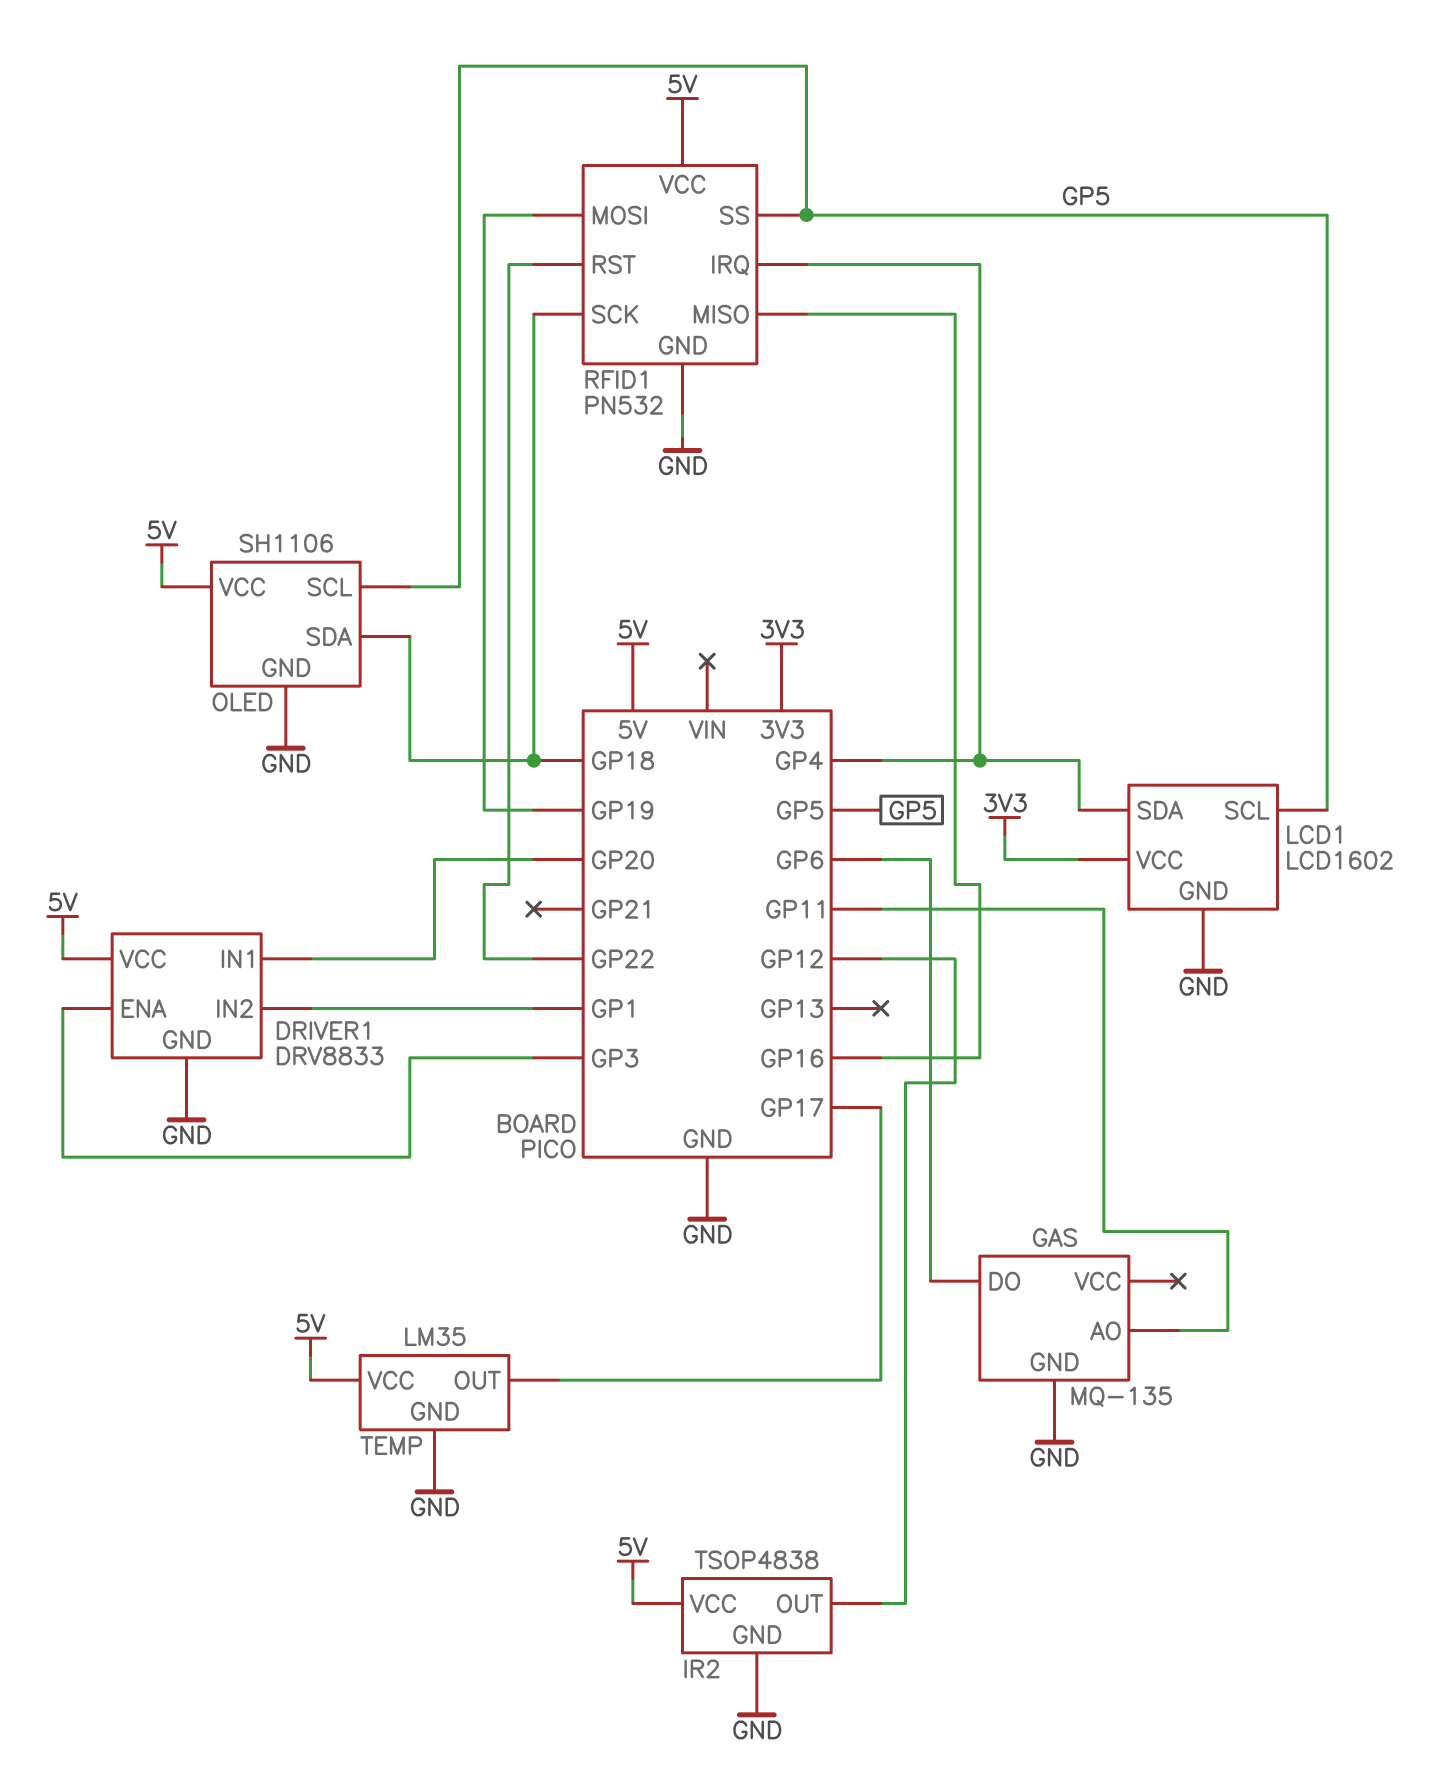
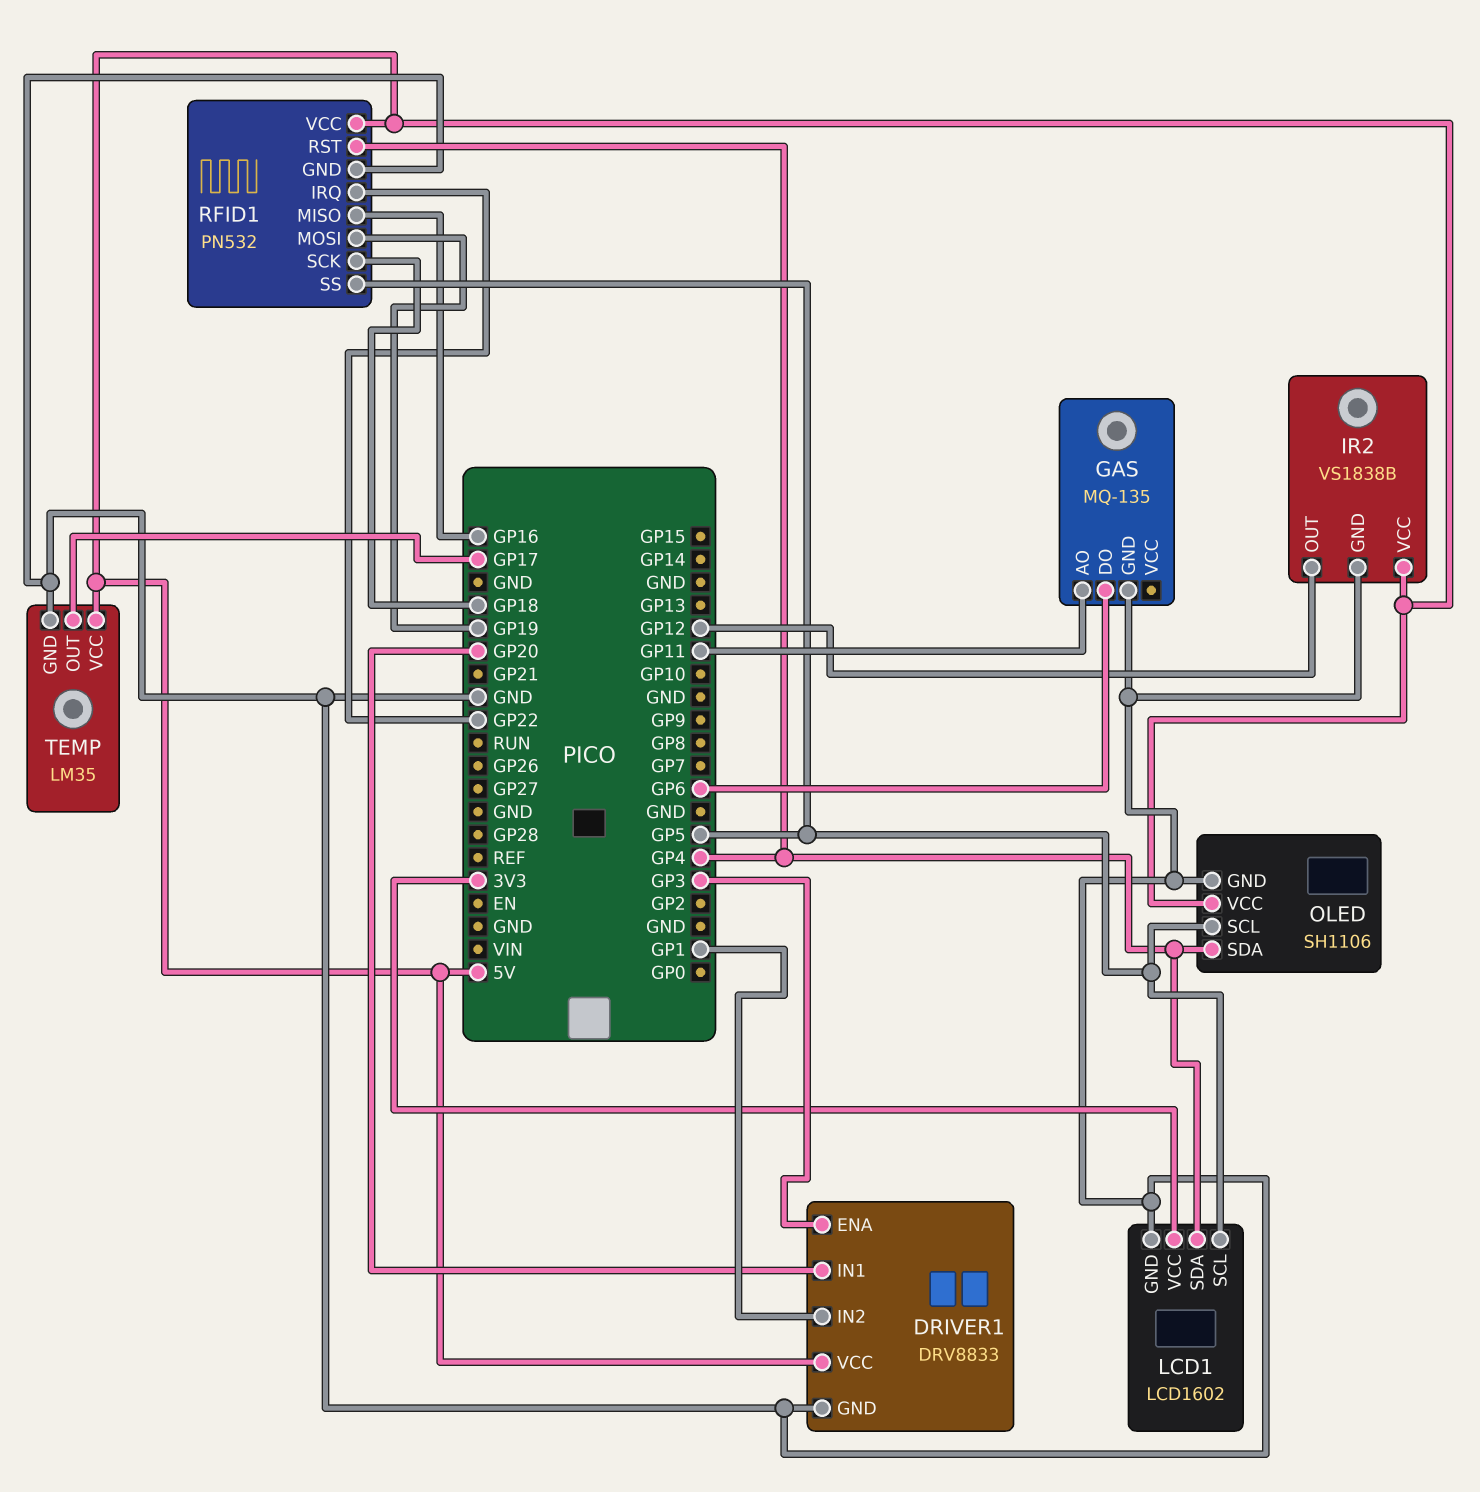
IR2: TSOP4838 -> VS1838B
OLED pin SDA: GP18 -> GP4
RFID1 pin IRQ: GP4 -> GP22
RFID1 pin RST: GP22 -> GP4

